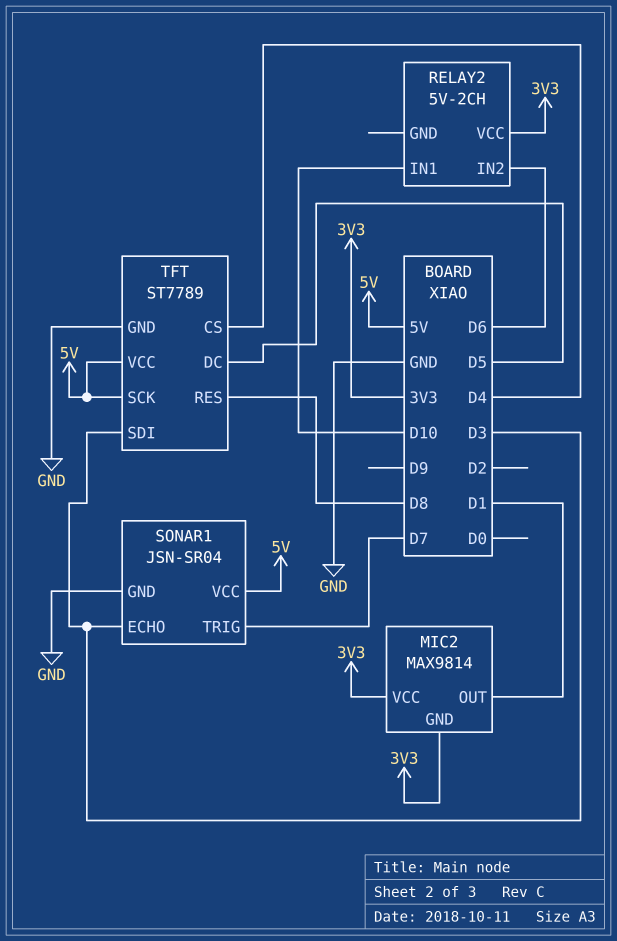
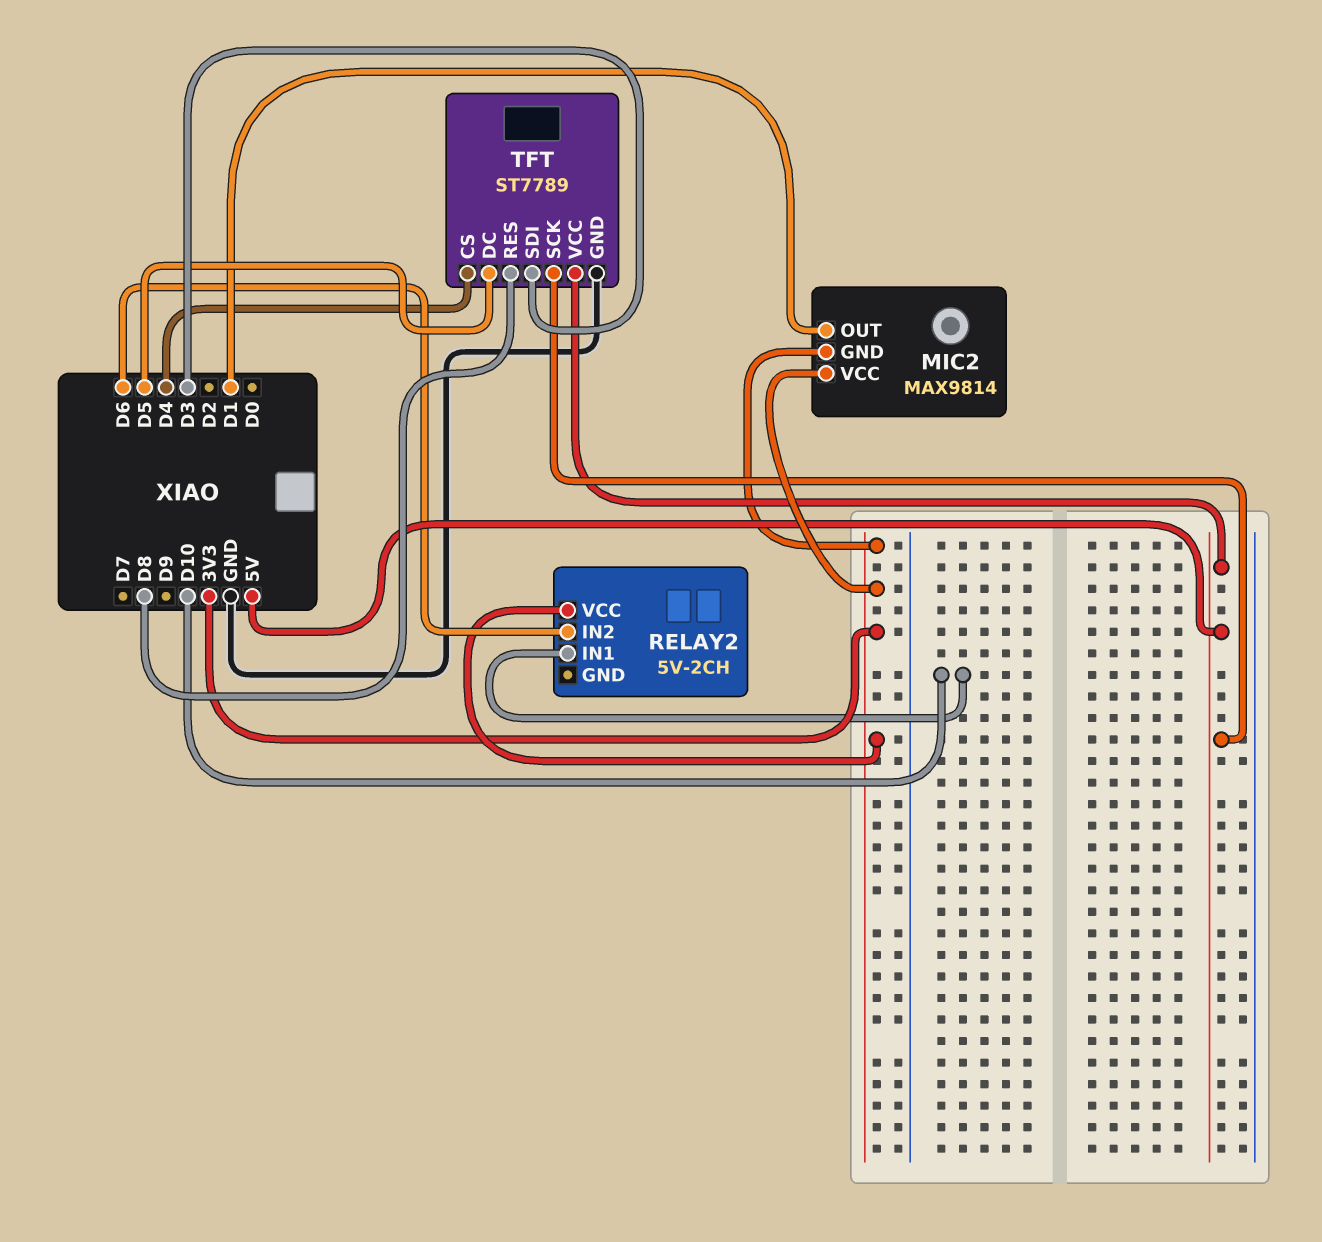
SONAR1: JSN-SR04 -> none
SONAR1 pin ECHO: D3 -> none
SONAR1 pin GND: GND -> none
SONAR1 pin TRIG: D7 -> none
SONAR1 pin VCC: 5V -> none

